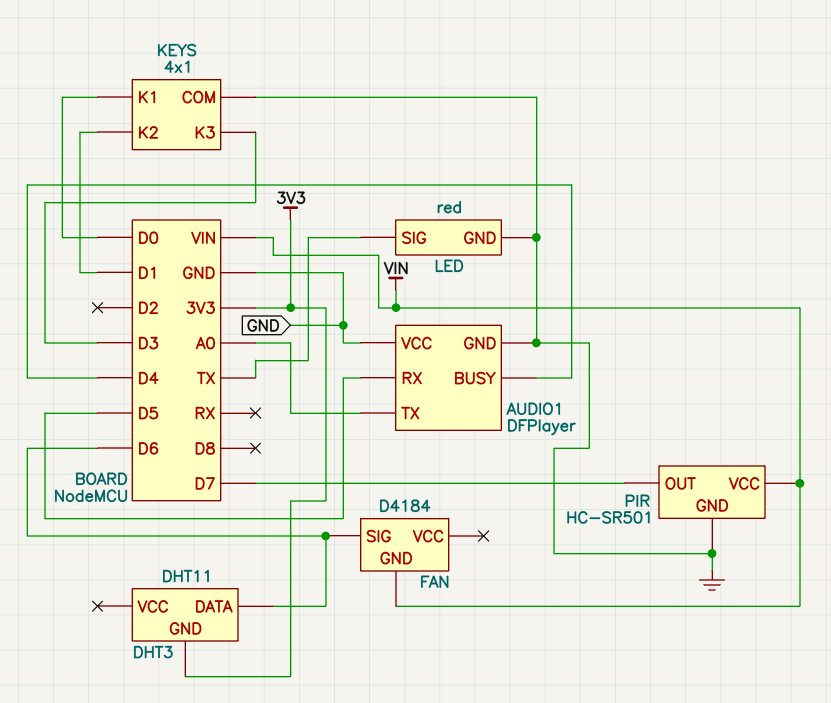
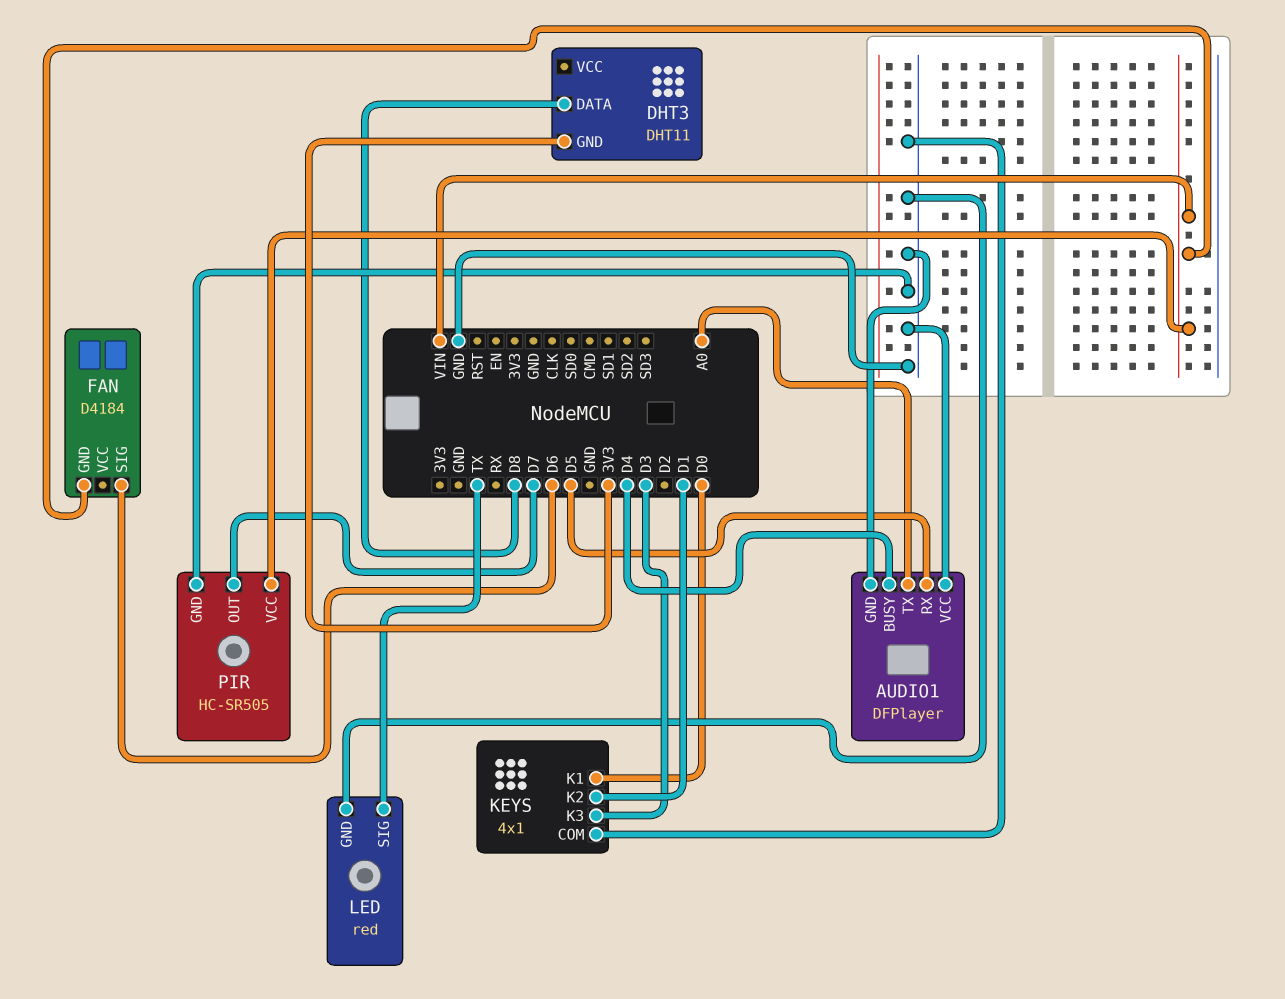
DHT3 pin DATA: D6 -> D8
PIR: HC-SR501 -> HC-SR505

